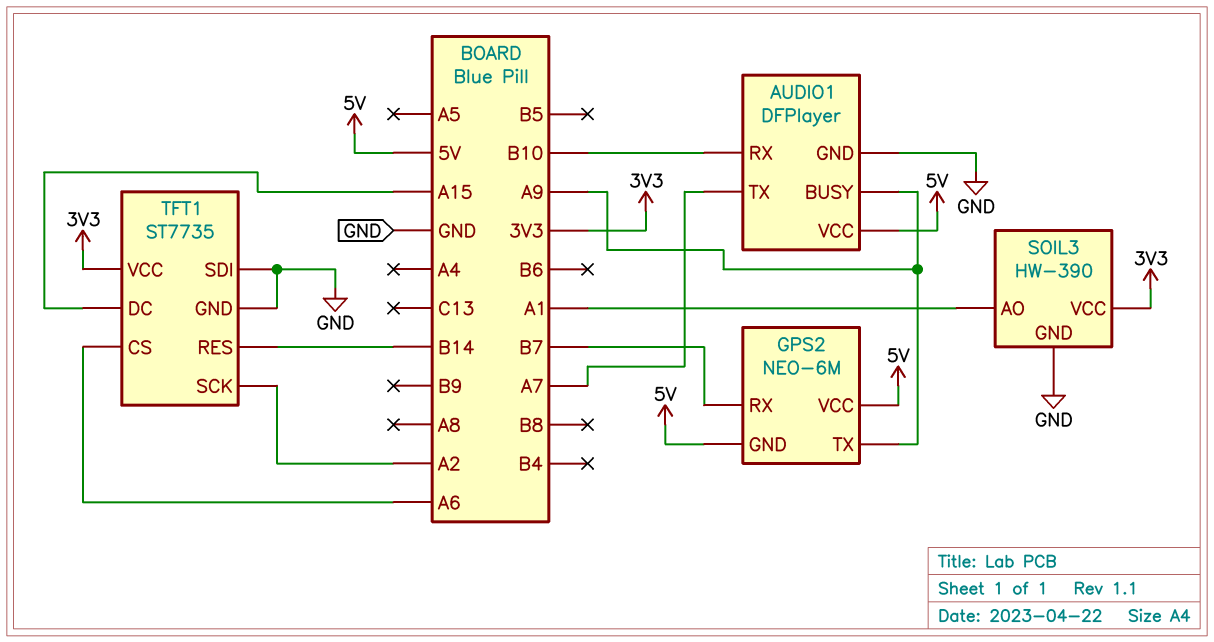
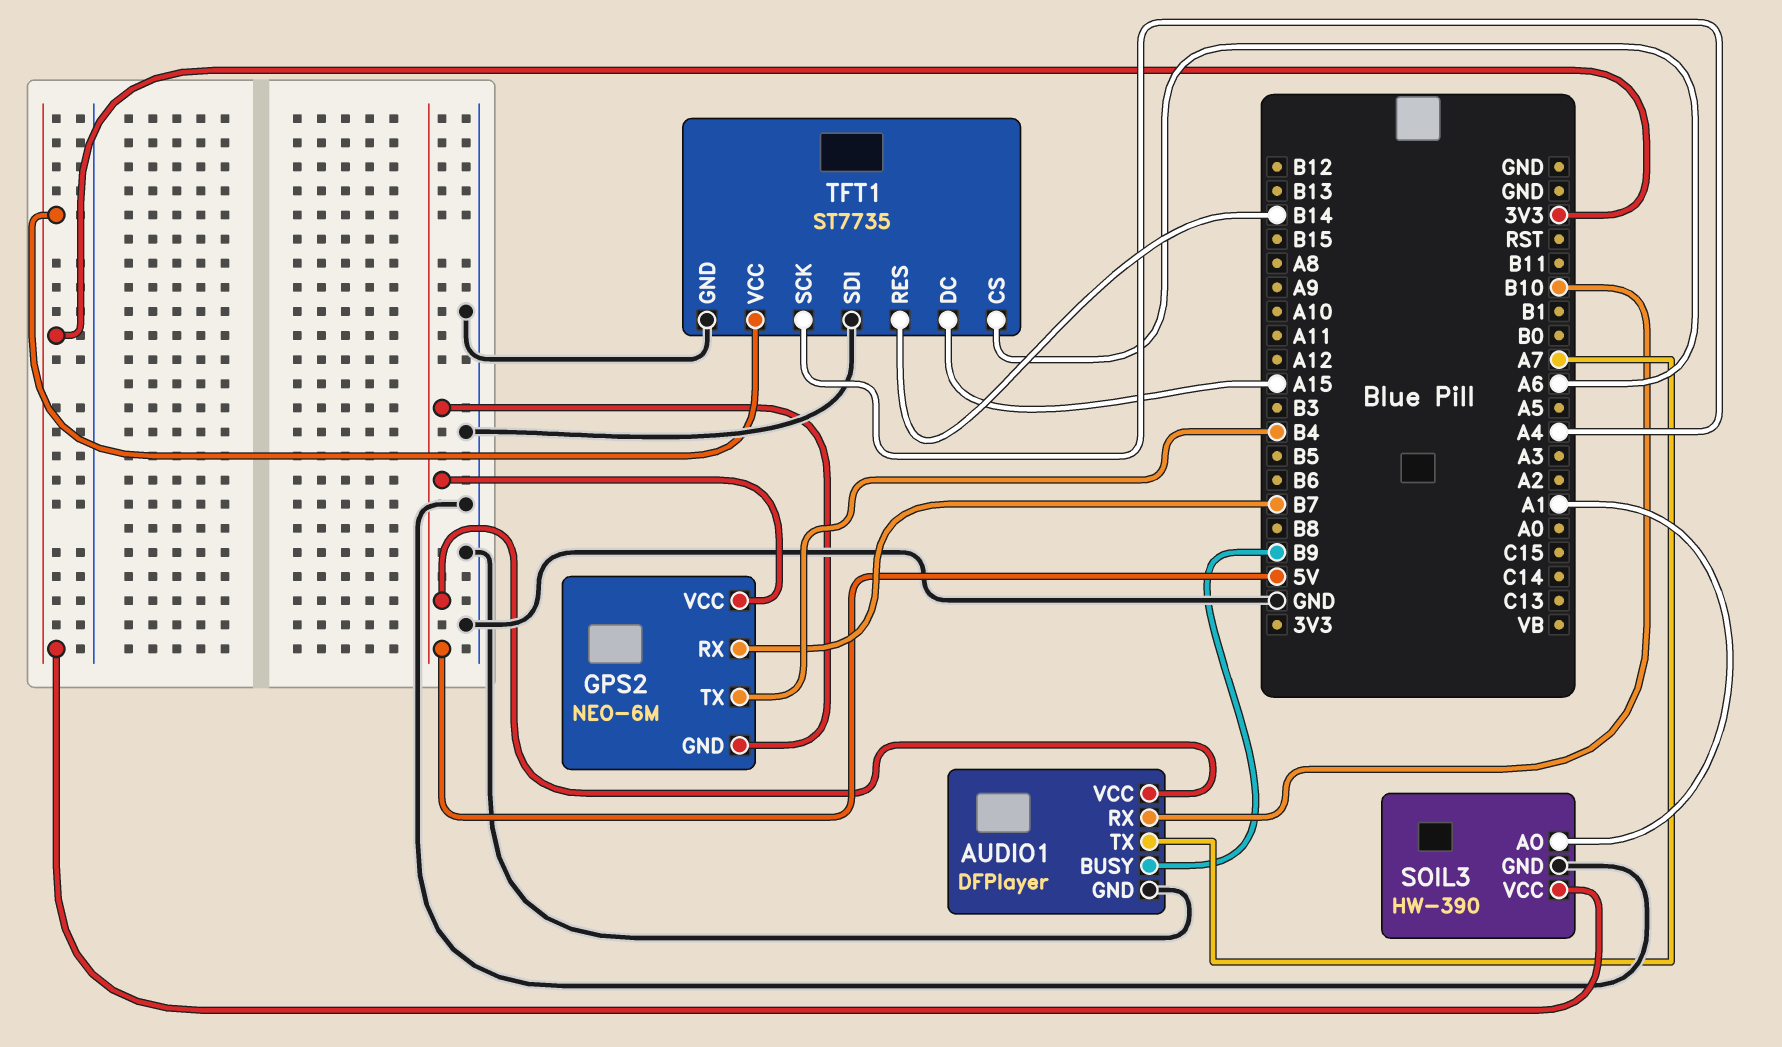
AUDIO1 pin BUSY: A9 -> B9
GPS2 pin TX: A9 -> B4
TFT1 pin SCK: A2 -> A4

